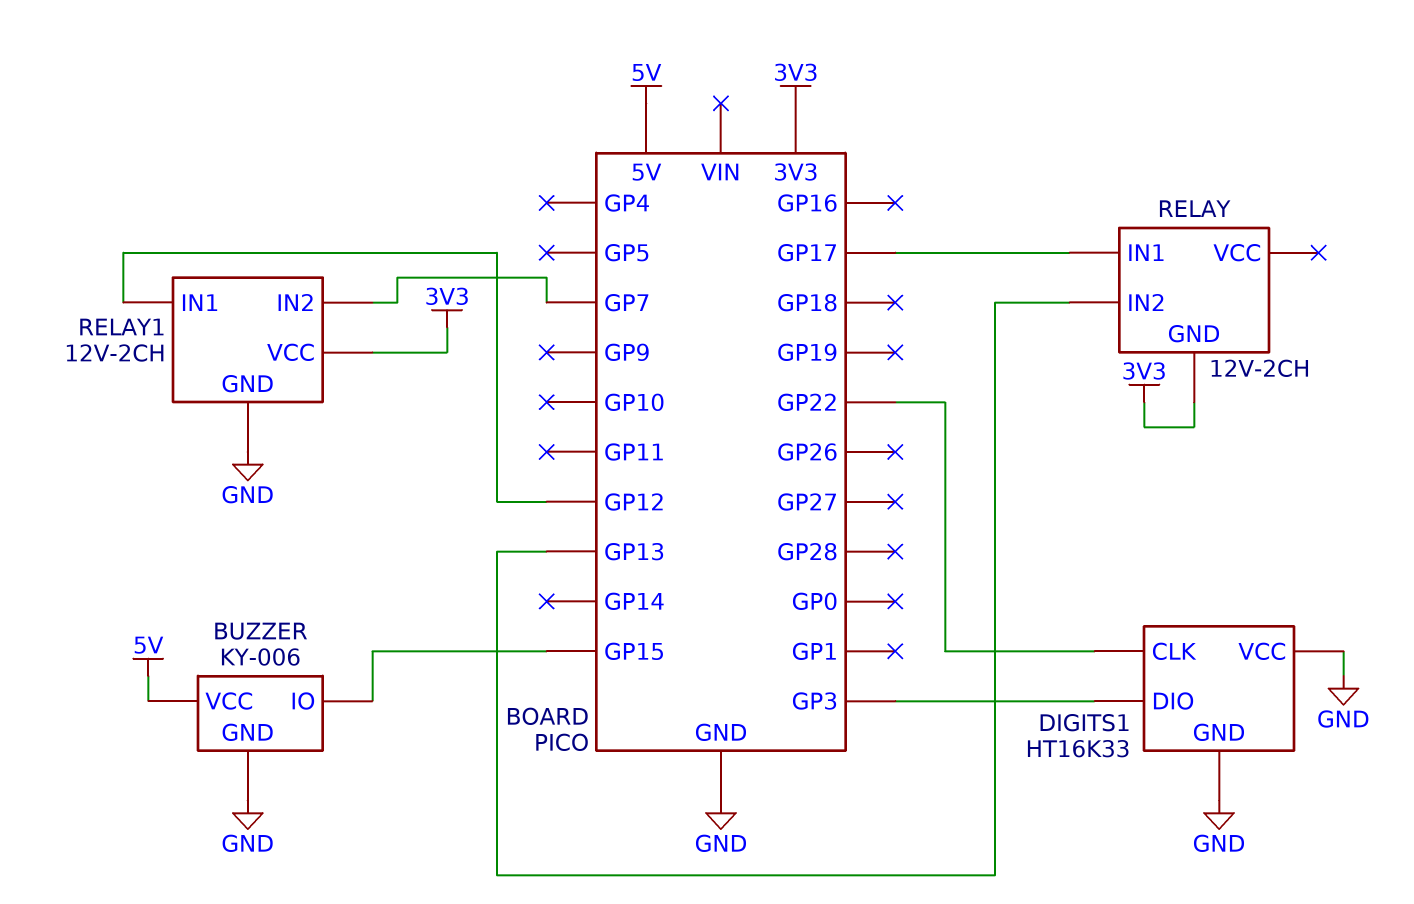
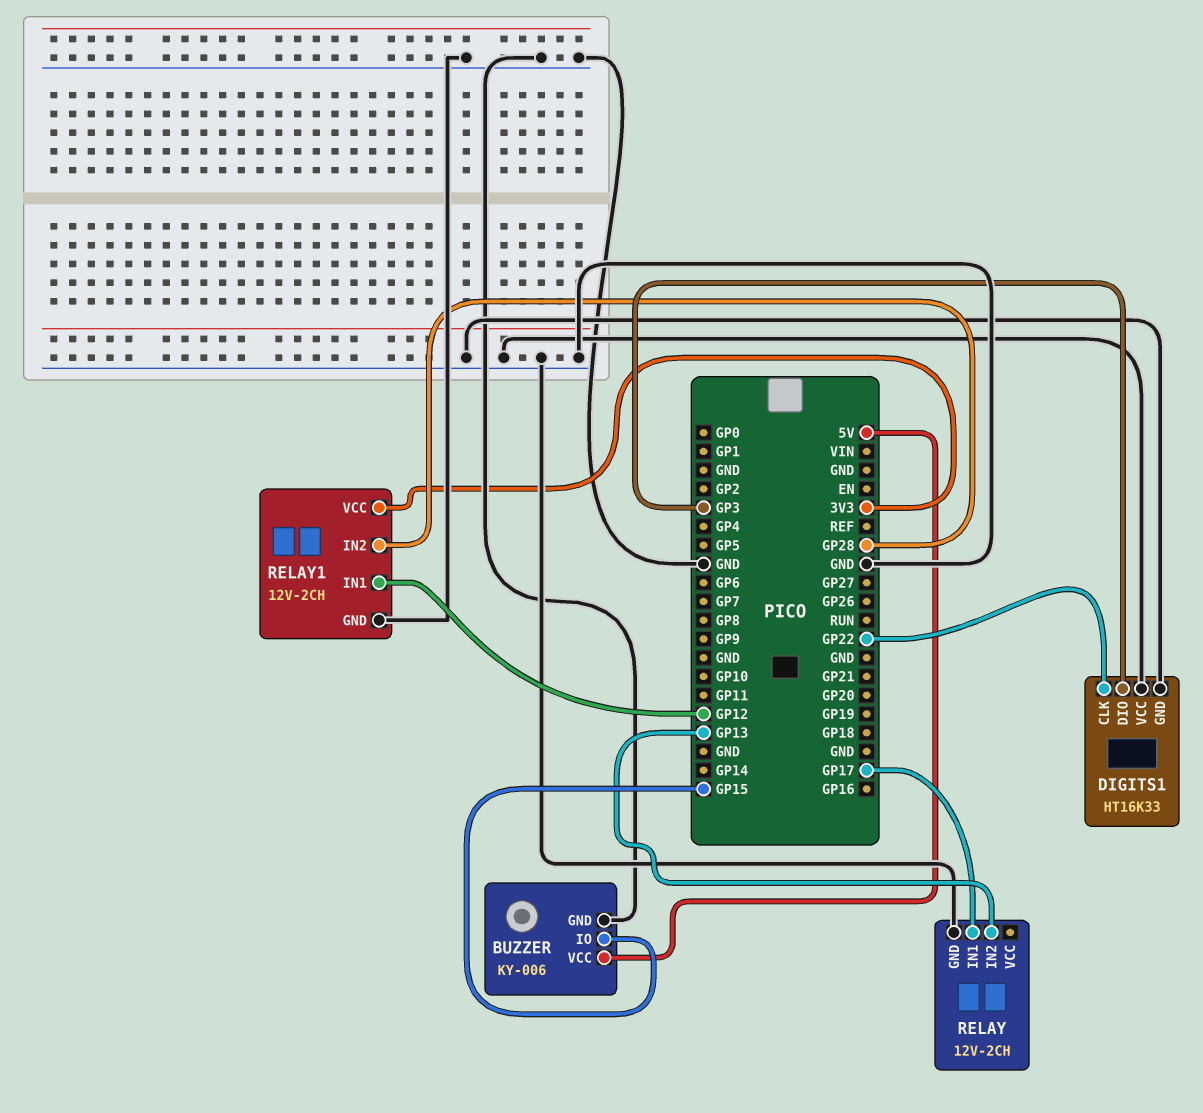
RELAY pin GND: 3V3 -> GND
RELAY1 pin IN2: GP7 -> GP28

